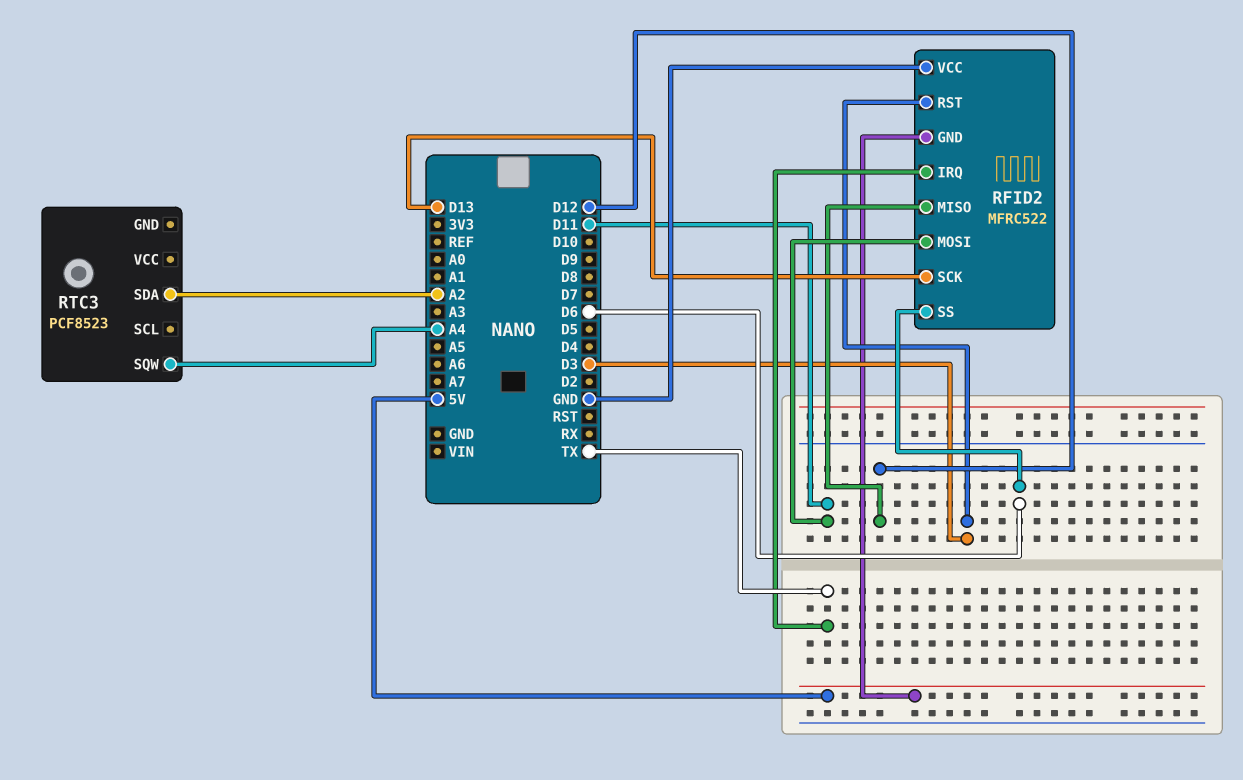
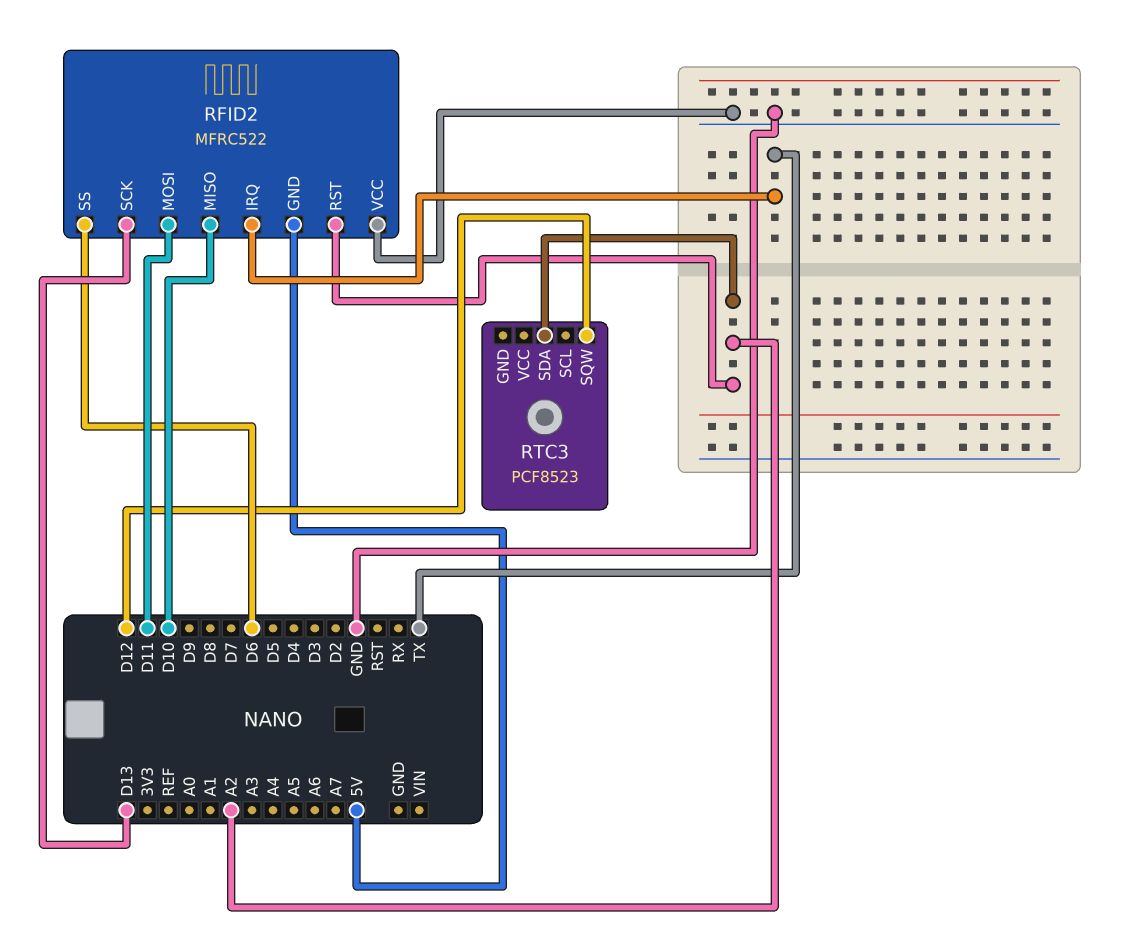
RFID2 pin MISO: D12 -> D10
RFID2 pin RST: D3 -> A2
RTC3 pin SQW: A4 -> D12

